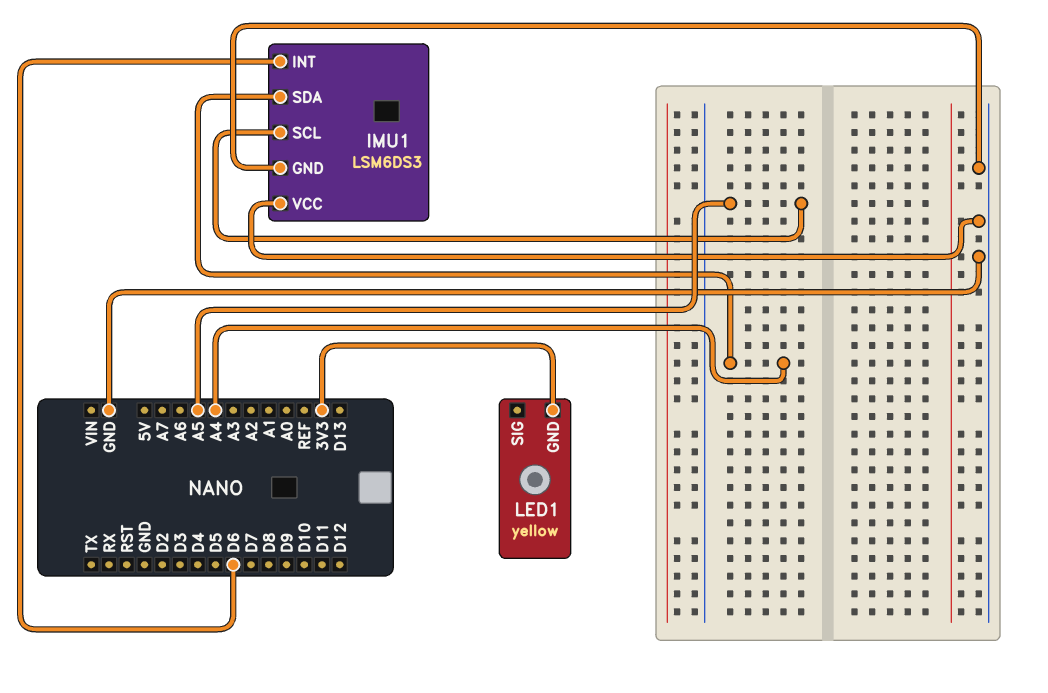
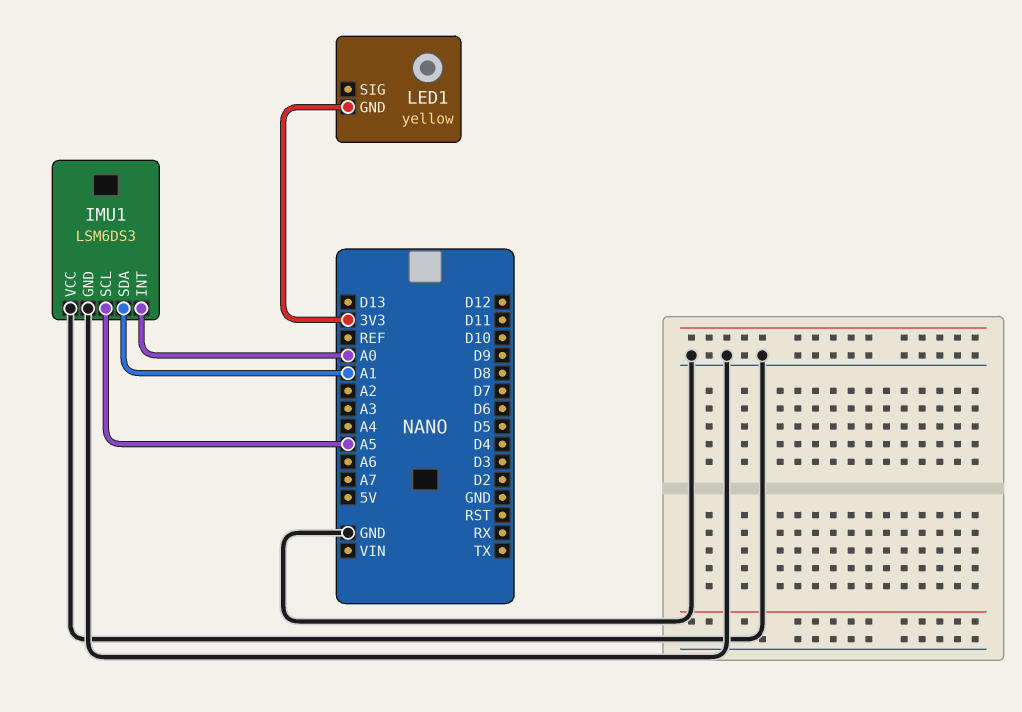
IMU1 pin INT: D6 -> A0
IMU1 pin SDA: A4 -> A1

